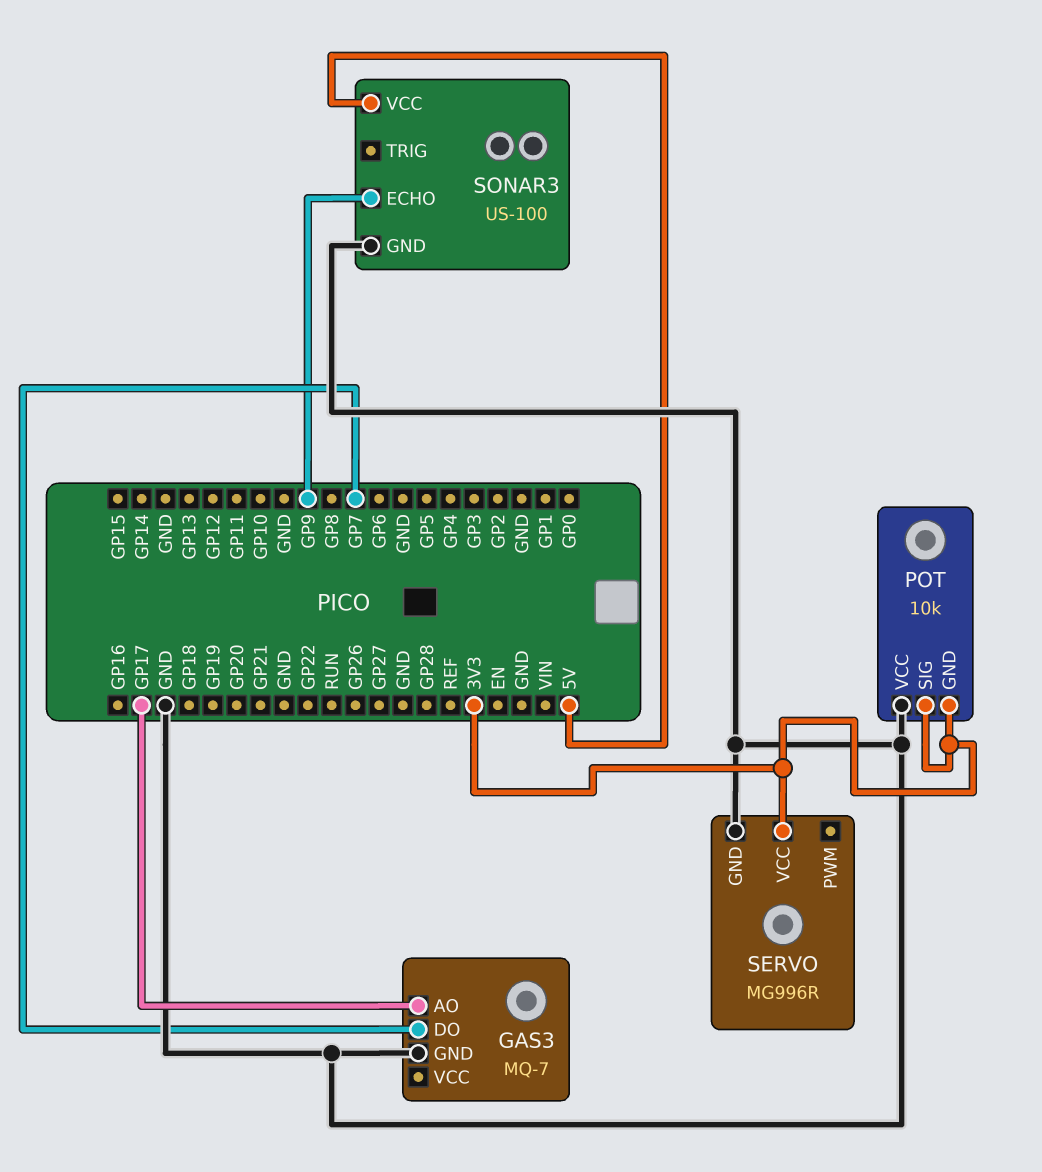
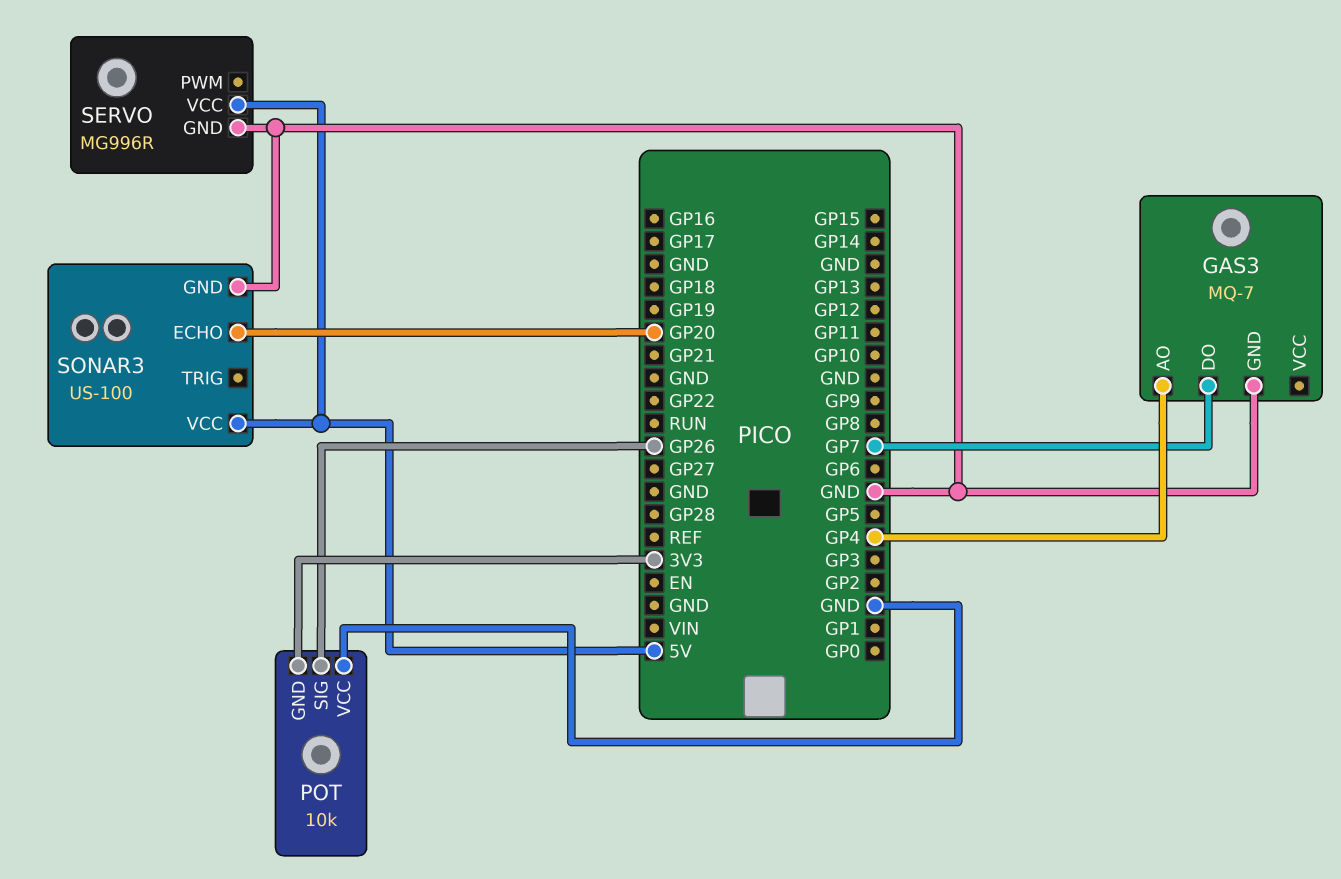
GAS3 pin AO: GP17 -> GP4
POT pin SIG: 3V3 -> GP26
SERVO pin VCC: 3V3 -> 5V
SONAR3 pin ECHO: GP9 -> GP20

